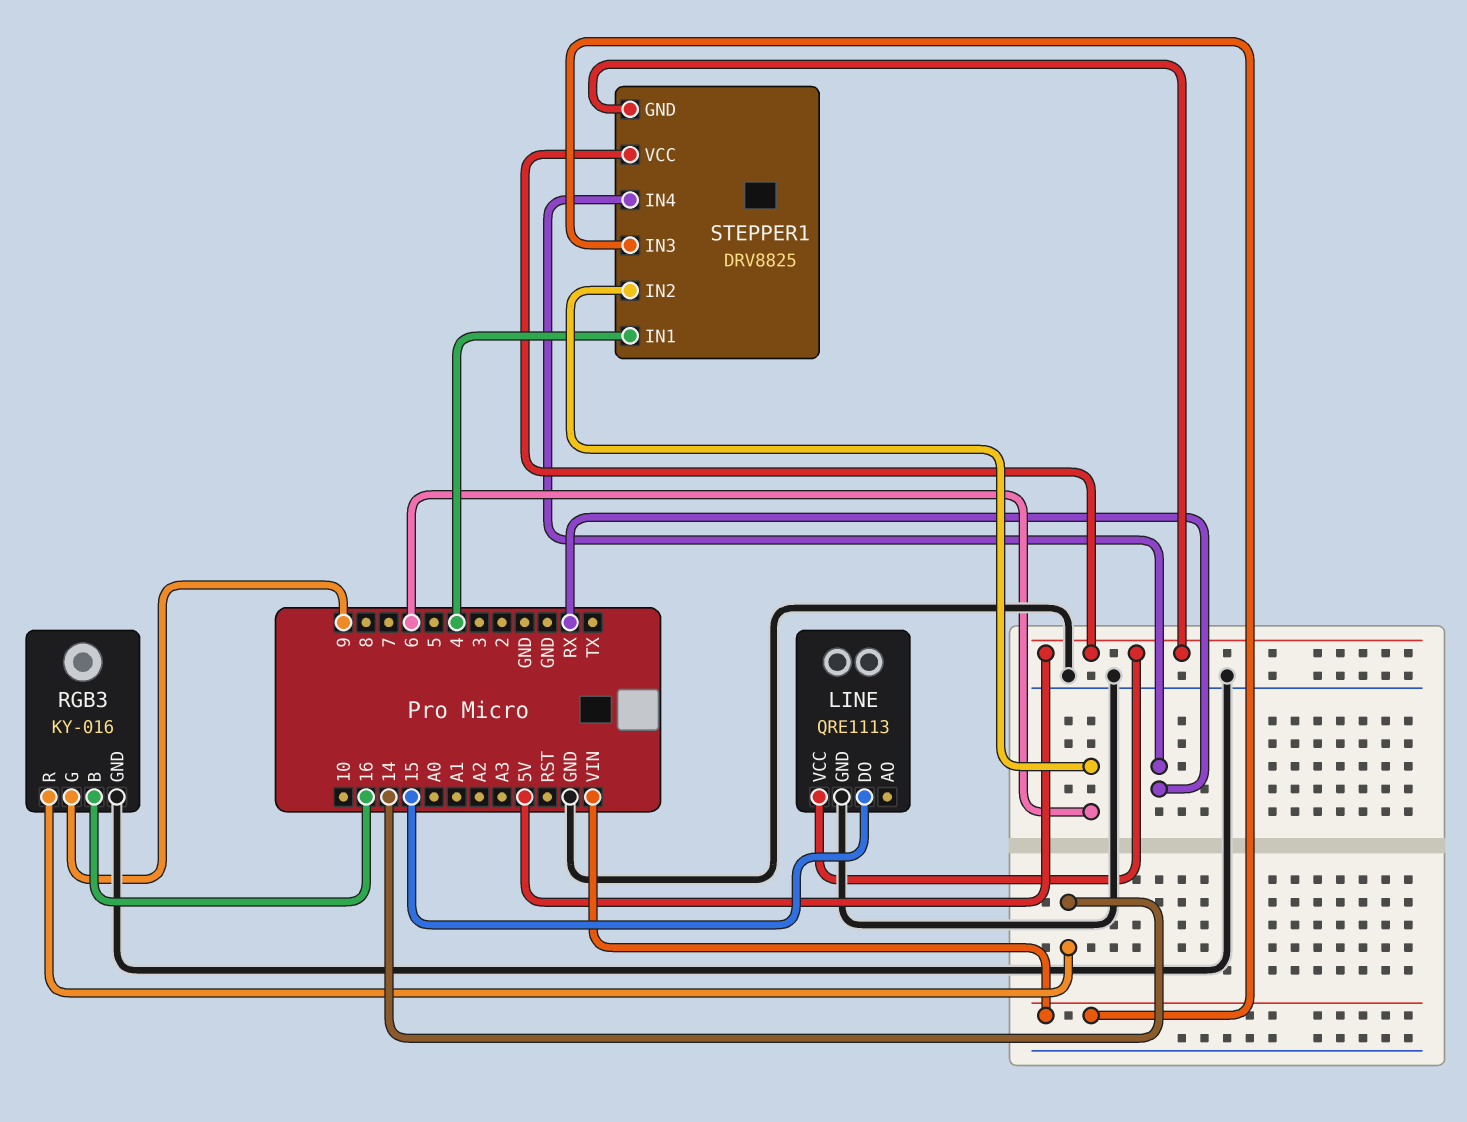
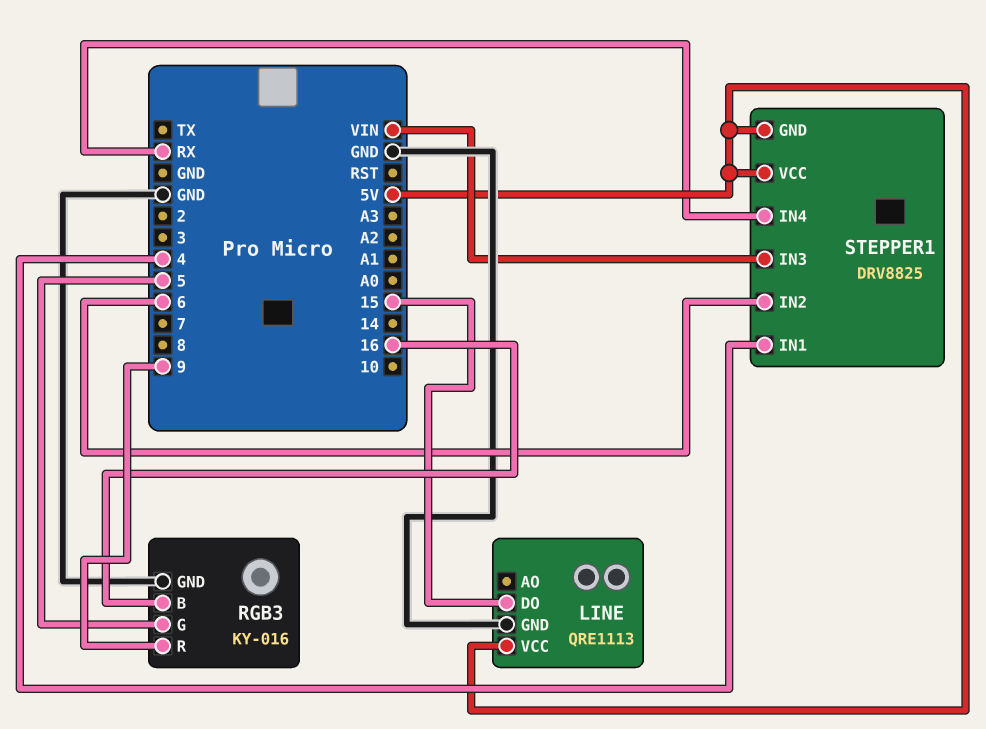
RGB3 pin G: 9 -> 5
RGB3 pin R: 14 -> 9

